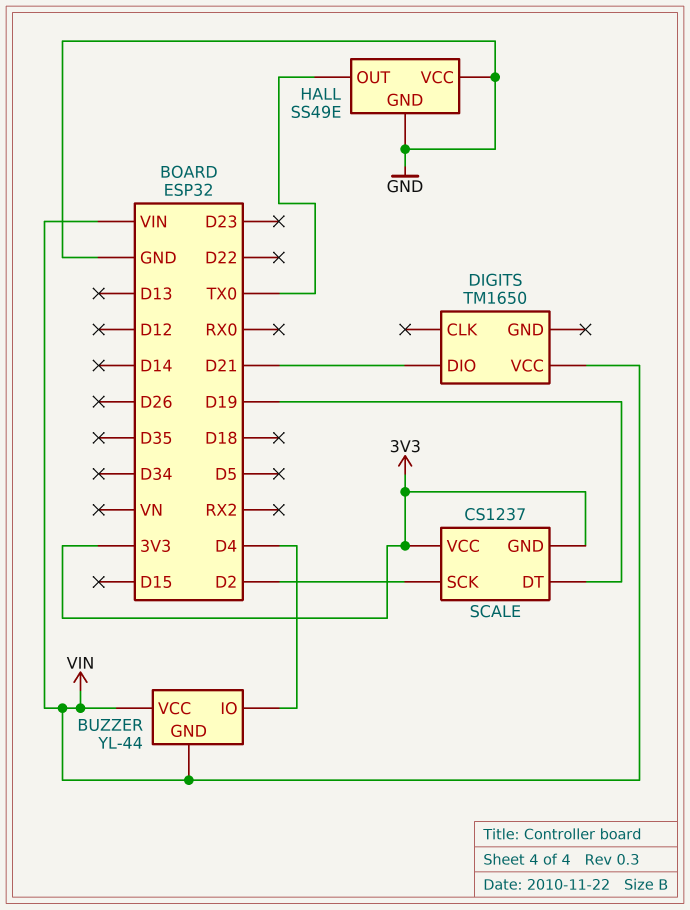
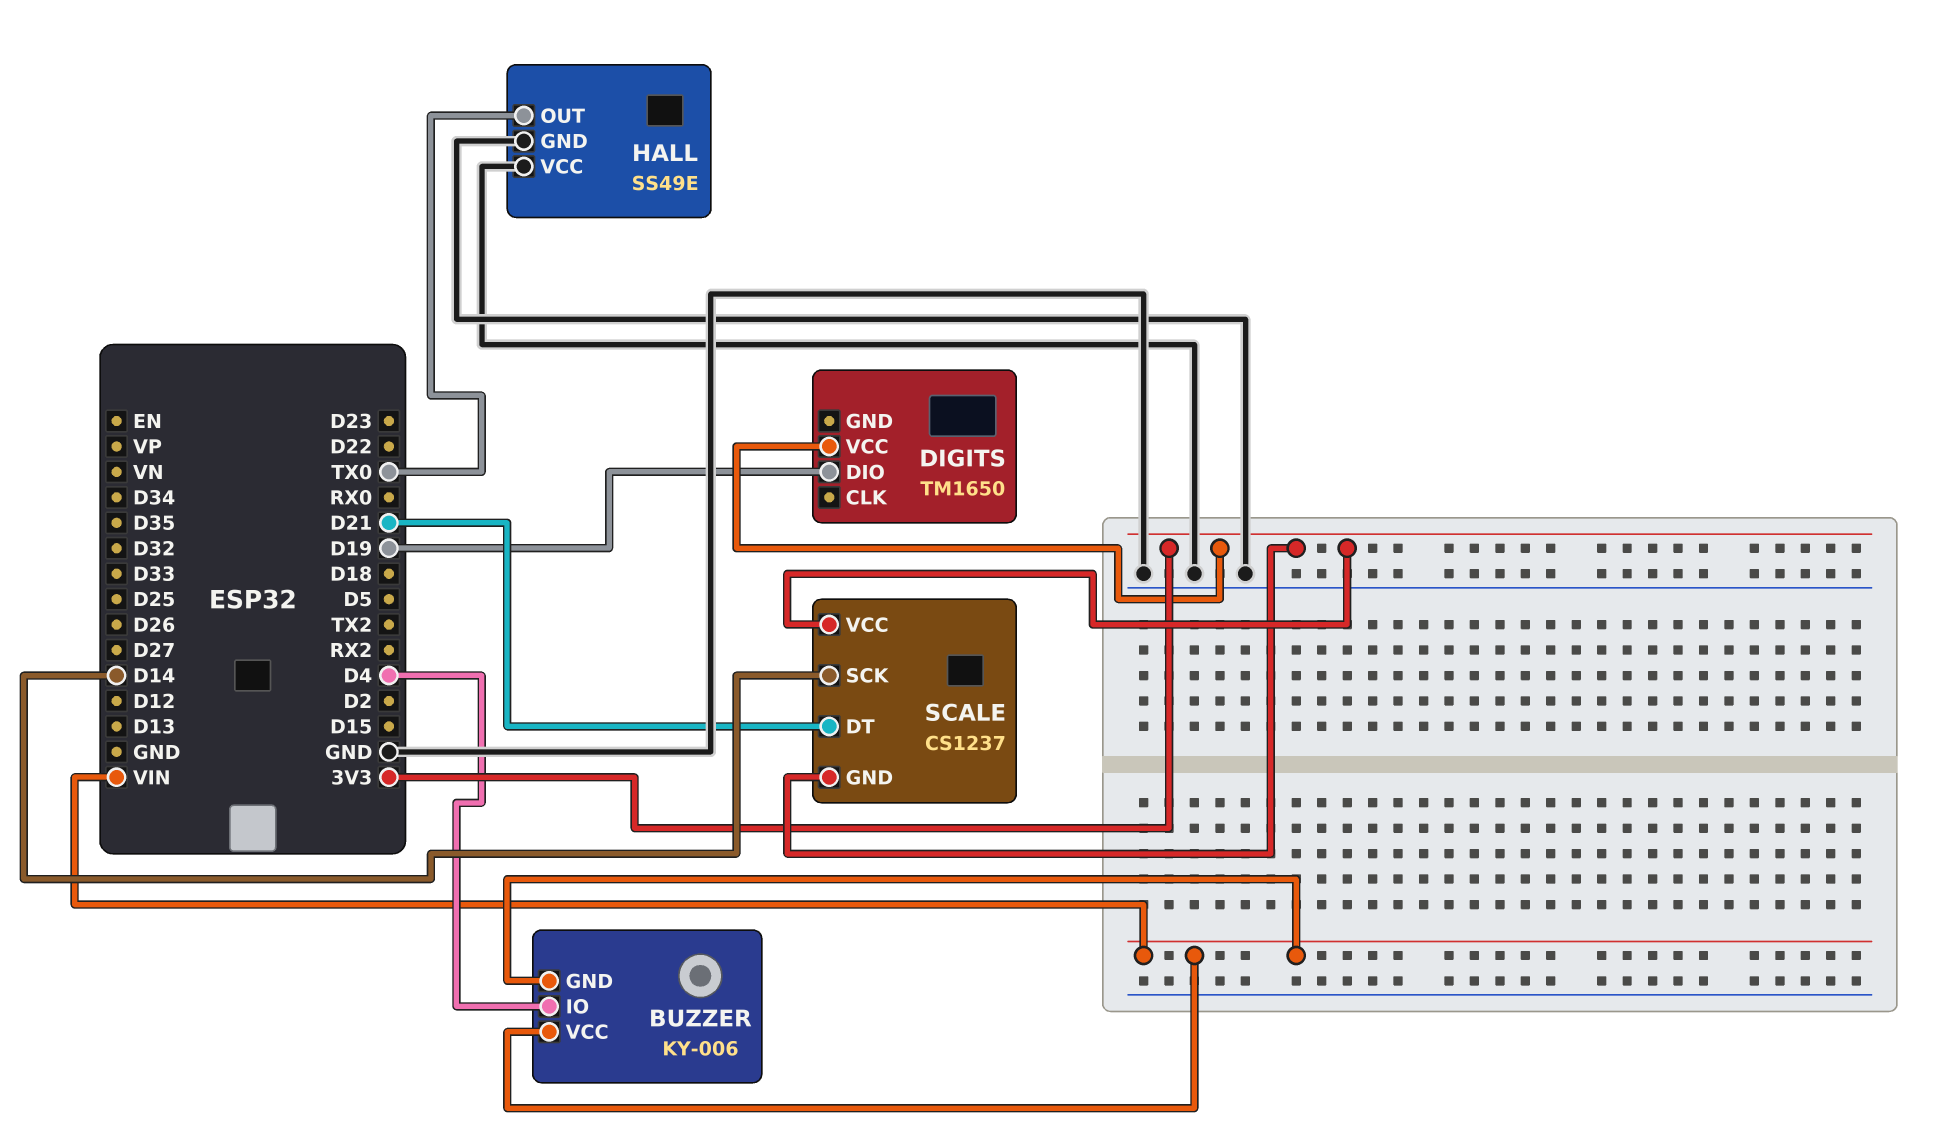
BUZZER: YL-44 -> KY-006
DIGITS pin DIO: D21 -> D19
DIGITS pin VCC: VIN -> 3V3
SCALE pin DT: D19 -> D21
SCALE pin SCK: D2 -> D14

